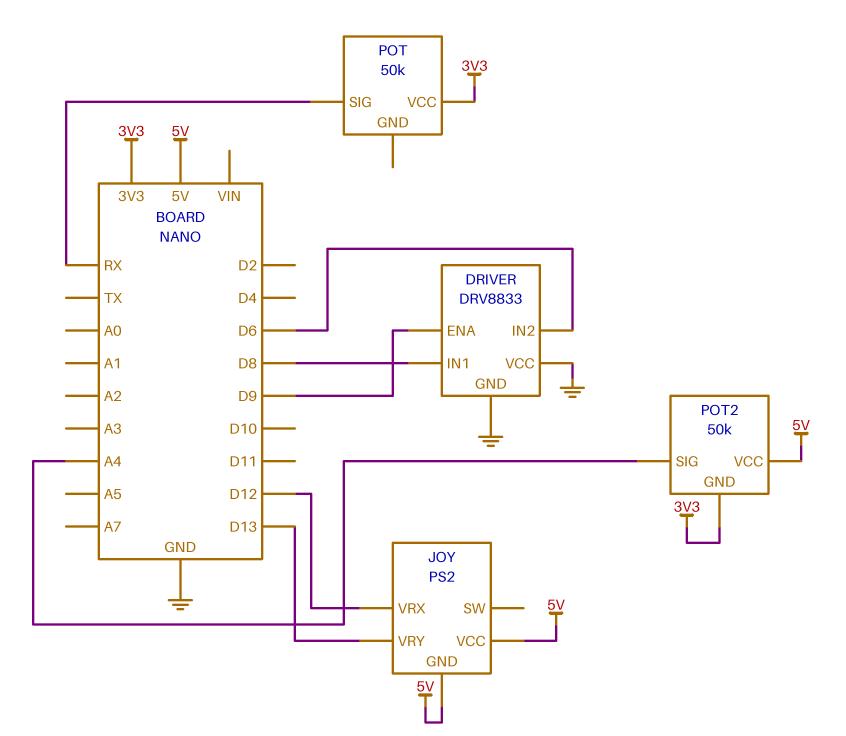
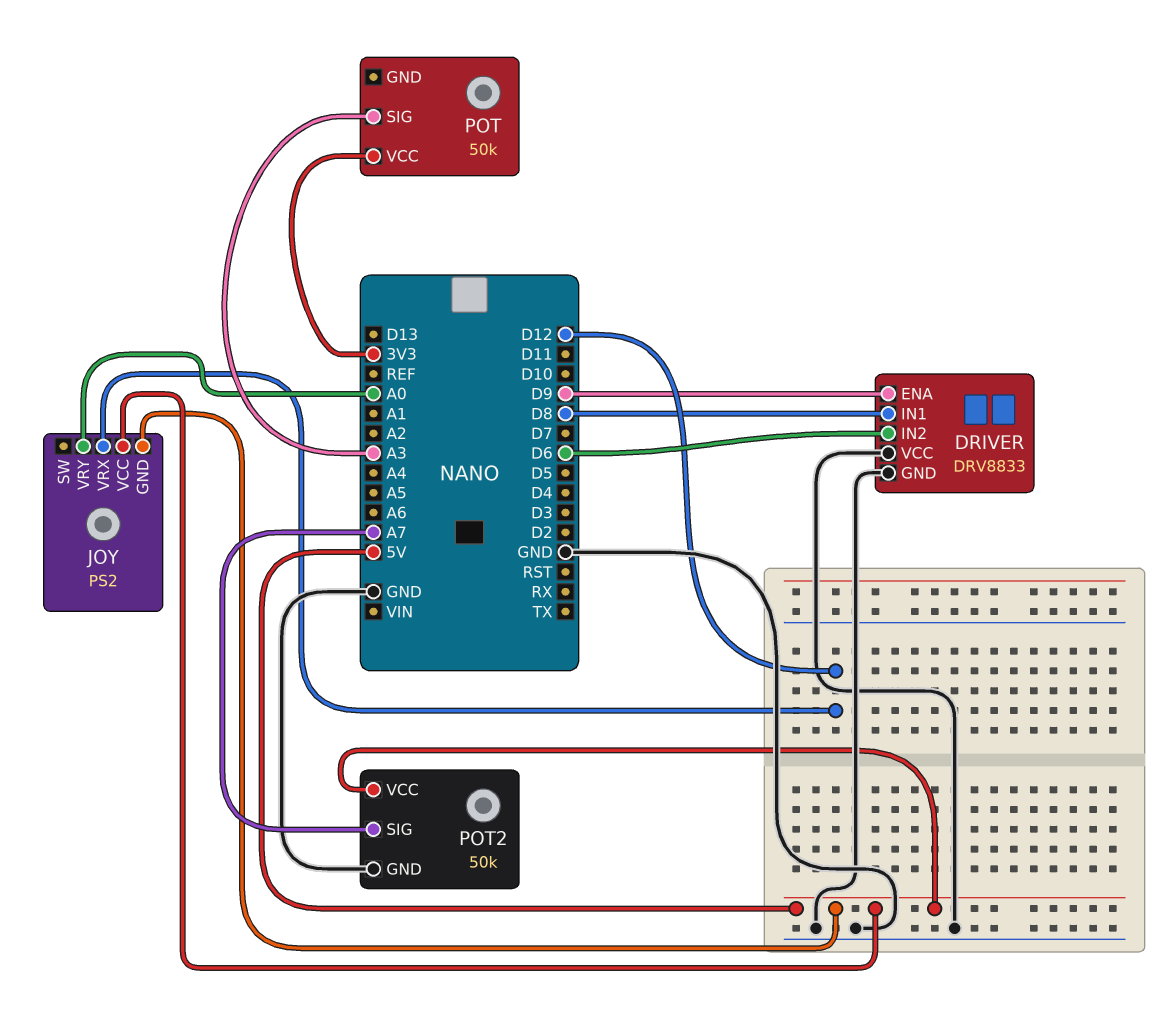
JOY pin VRY: D13 -> A0
POT pin SIG: RX -> A3
POT2 pin GND: 3V3 -> GND
POT2 pin SIG: A4 -> A7

